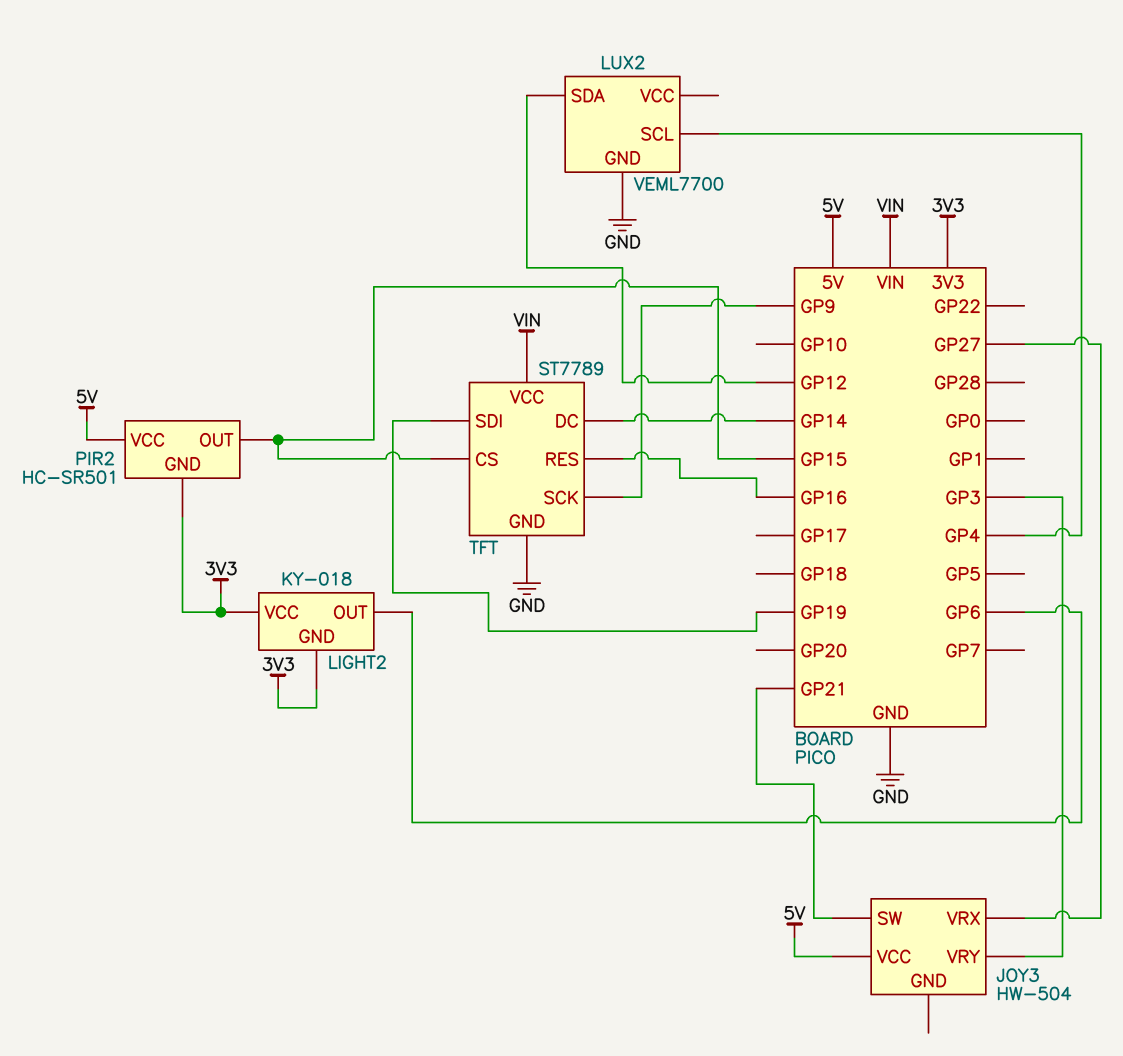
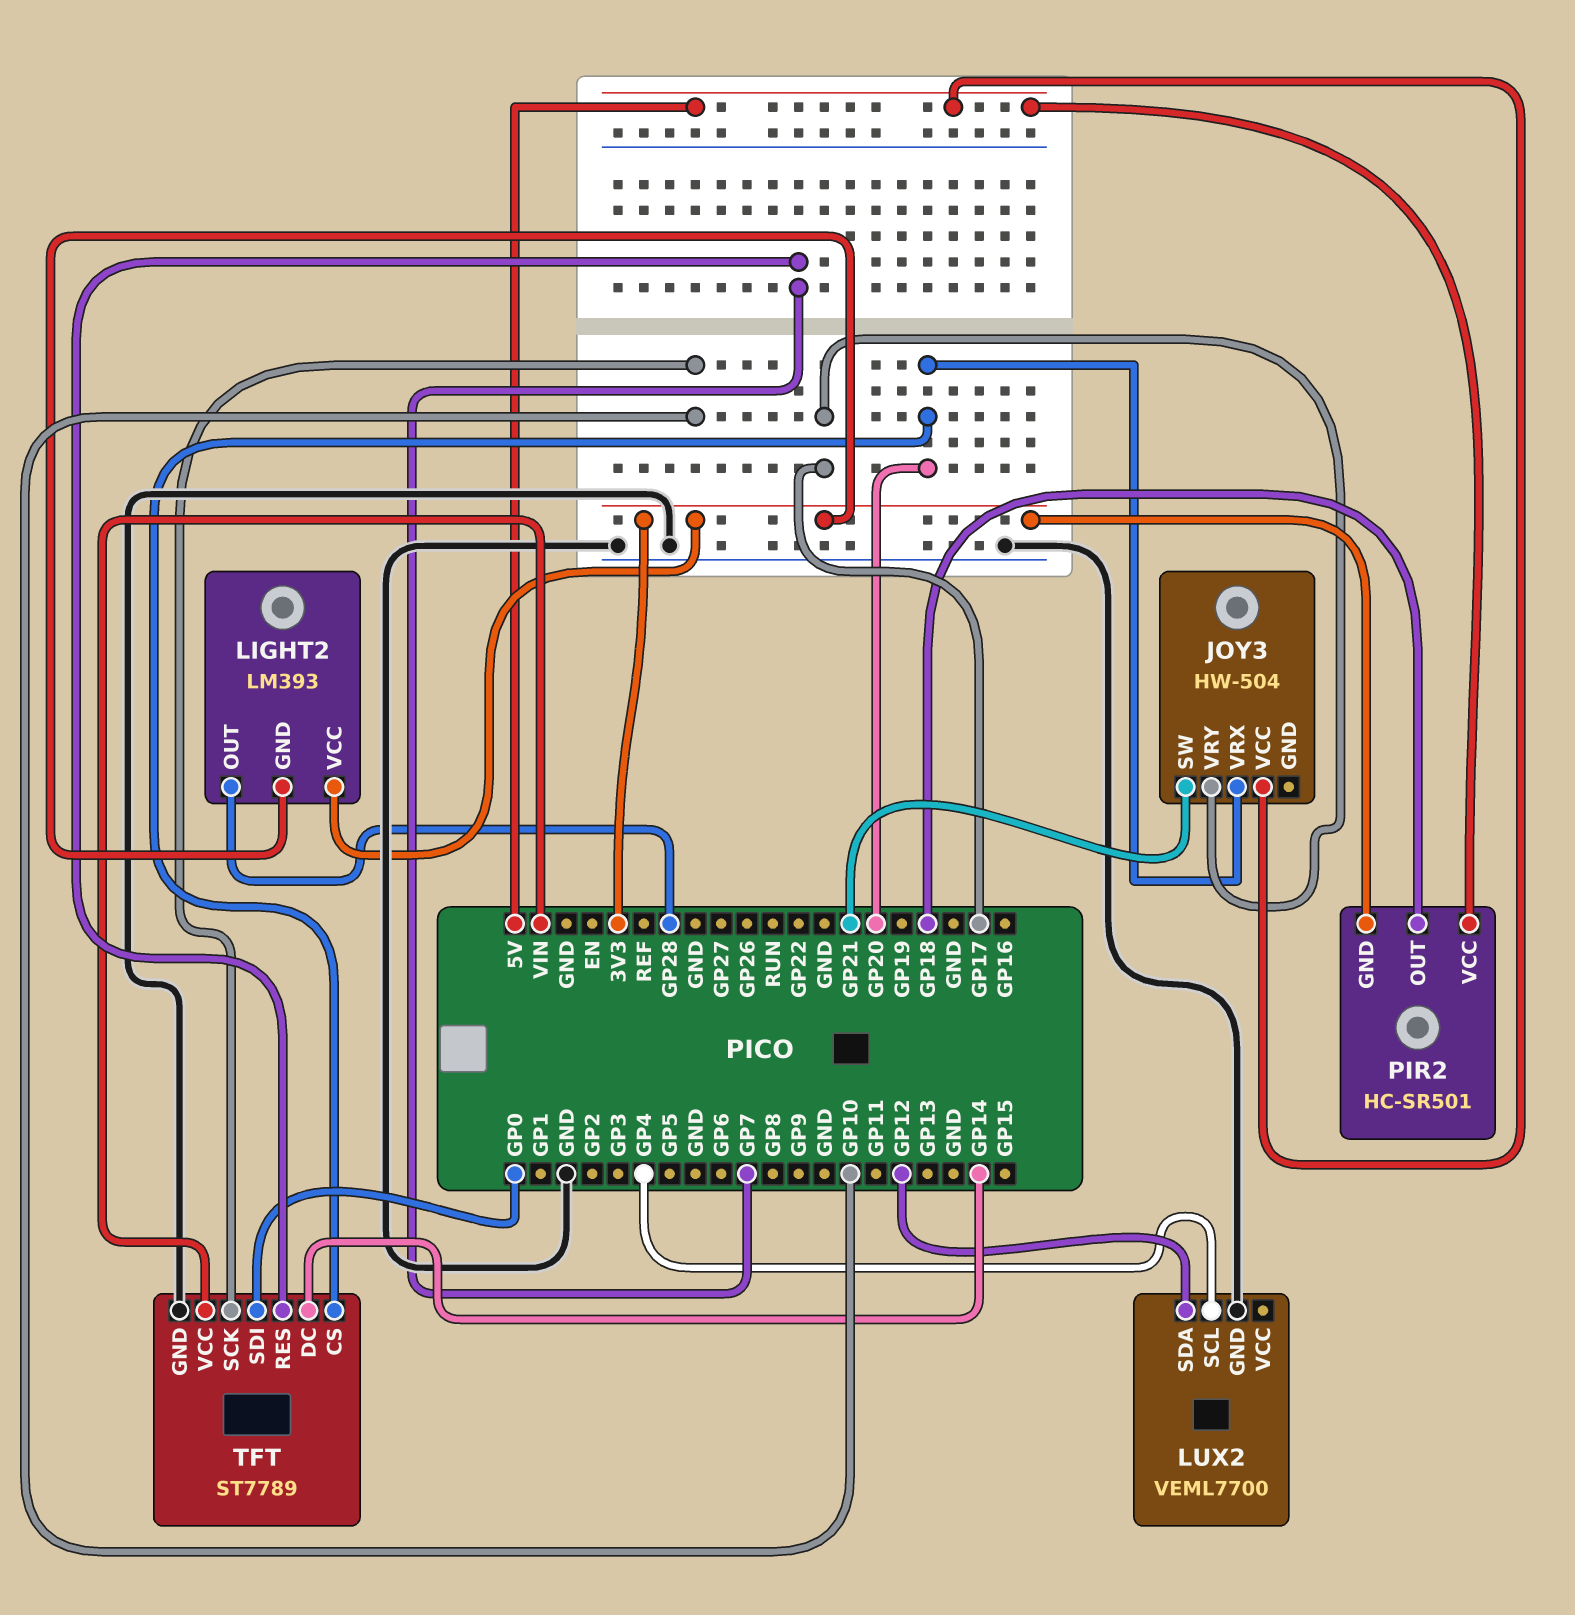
JOY3 pin VRX: GP27 -> GP20
JOY3 pin VRY: GP3 -> GP17
LIGHT2: KY-018 -> LM393
LIGHT2 pin OUT: GP6 -> GP28
PIR2 pin OUT: GP15 -> GP18
TFT pin CS: GP15 -> GP20
TFT pin RES: GP16 -> GP7
TFT pin SCK: GP9 -> GP10
TFT pin SDI: GP19 -> GP0

